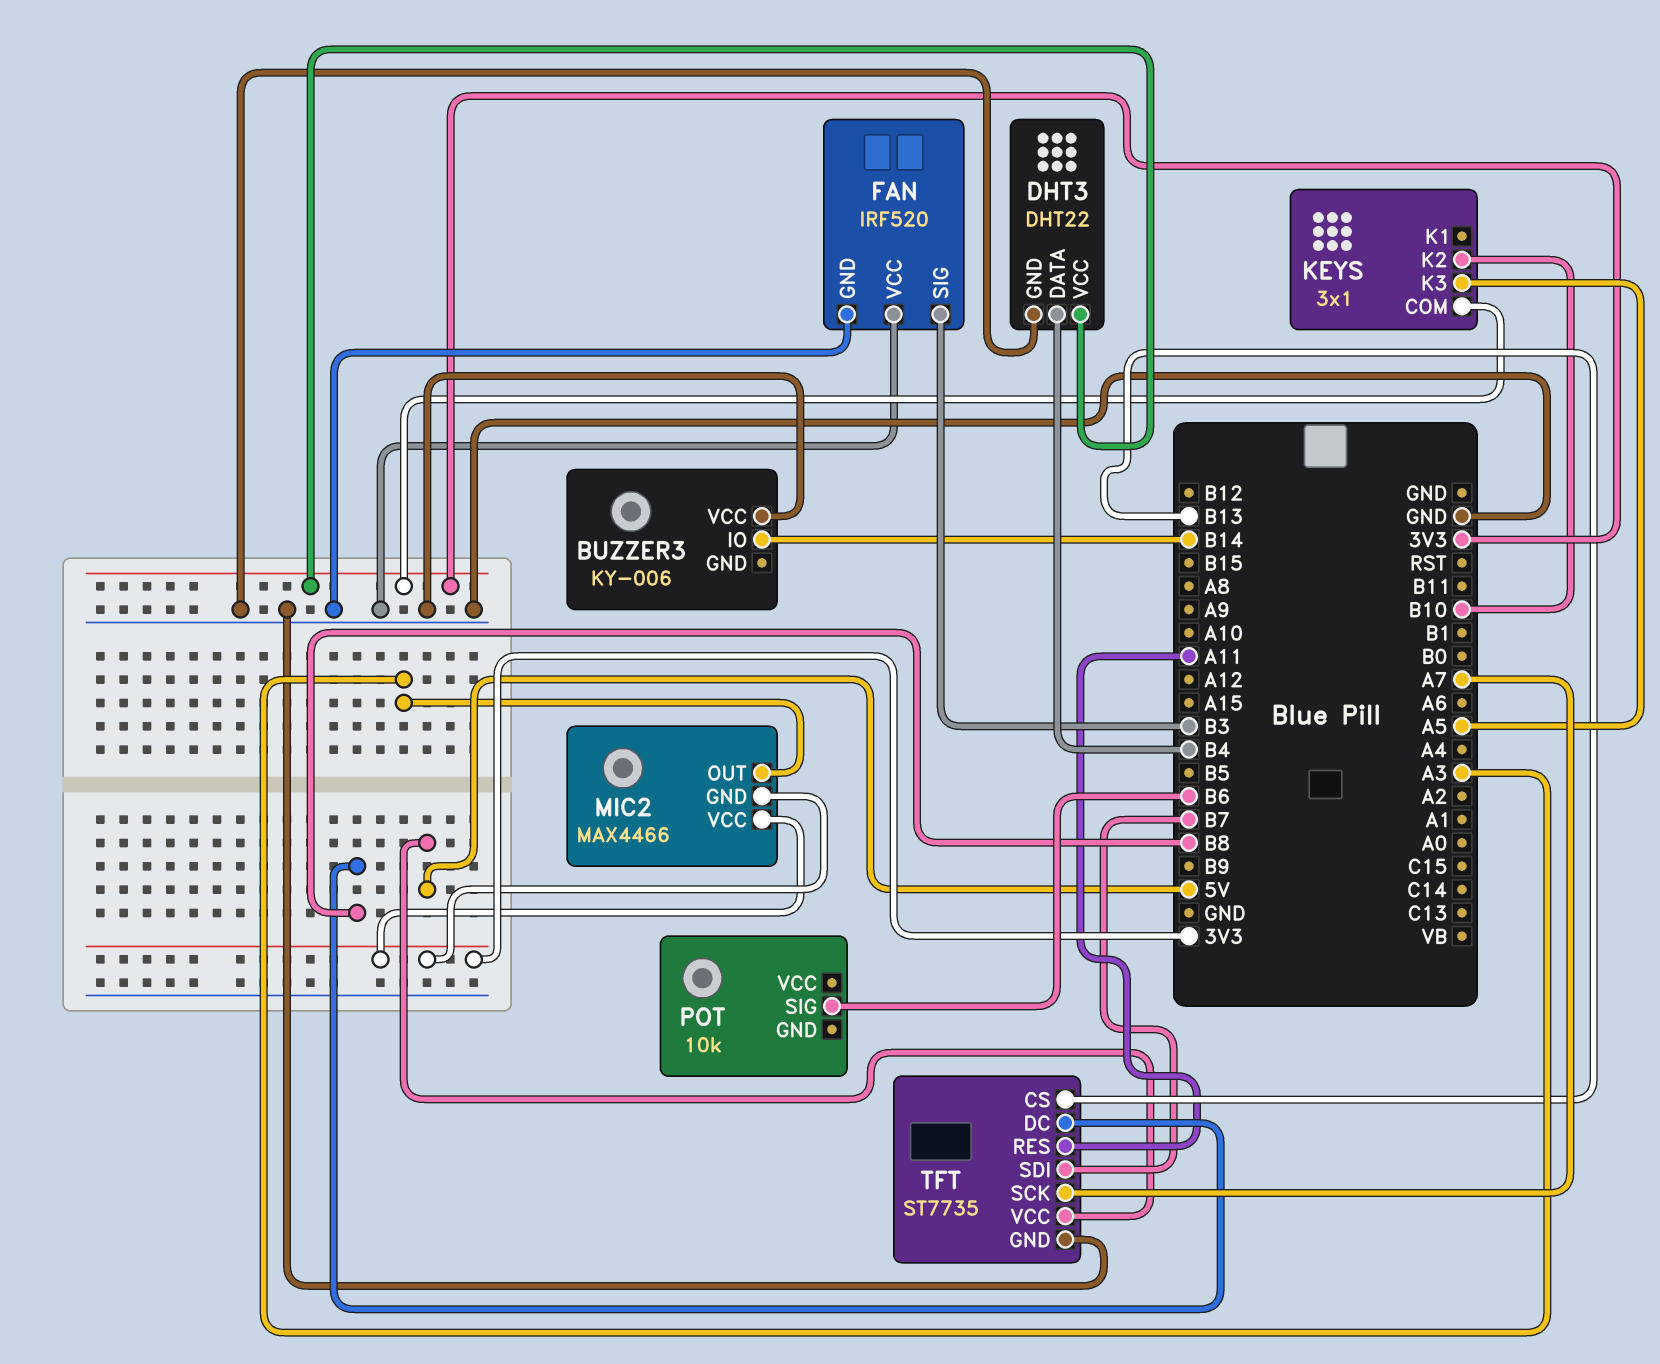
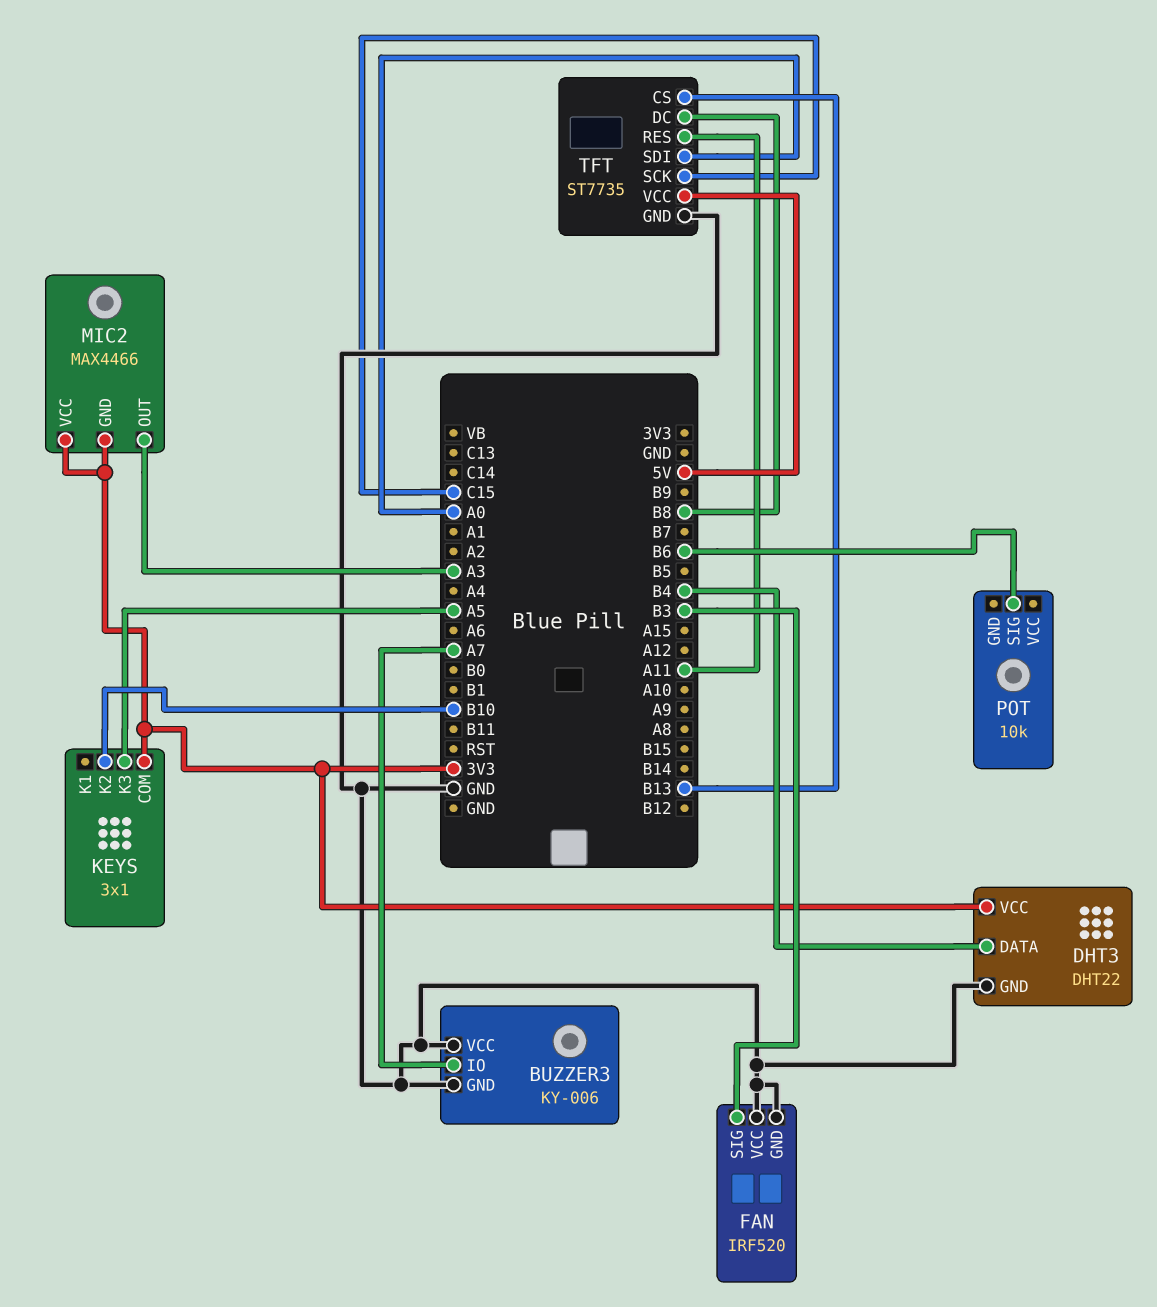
BUZZER3 pin GND: none -> GND
BUZZER3 pin IO: B14 -> A7
TFT pin SCK: A7 -> C15
TFT pin SDI: B7 -> A0

